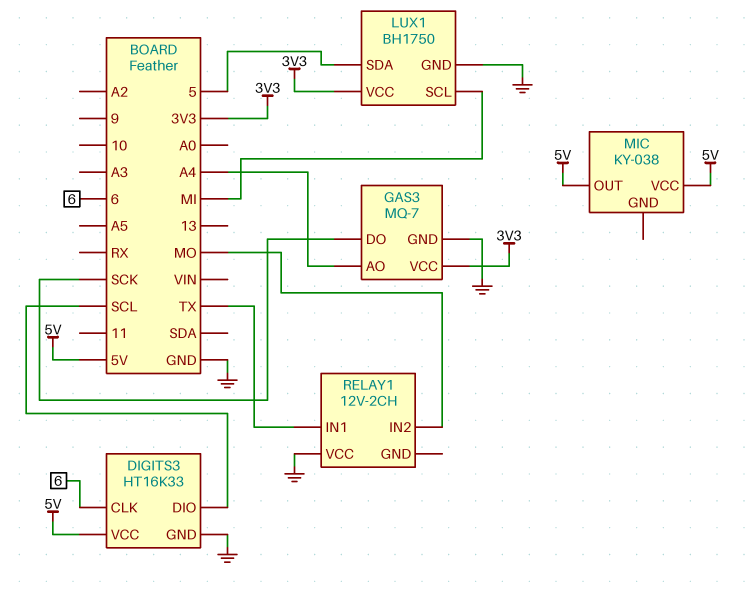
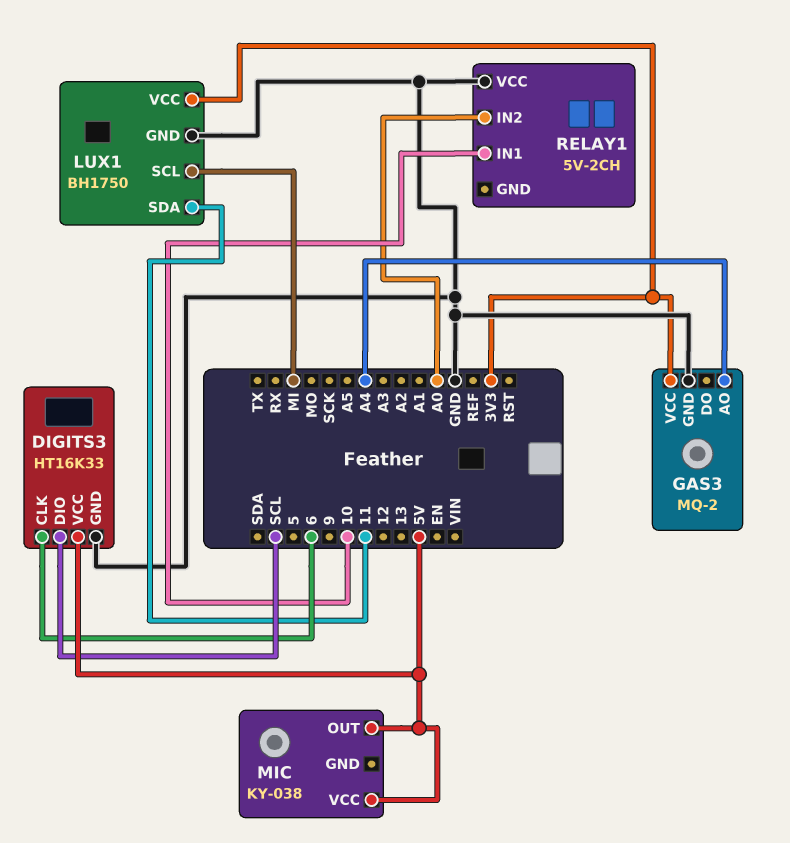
GAS3: MQ-7 -> MQ-2
GAS3 pin DO: SCK -> none
LUX1 pin SDA: 5 -> 11
RELAY1: 12V-2CH -> 5V-2CH
RELAY1 pin IN1: TX -> 10
RELAY1 pin IN2: MO -> A0

